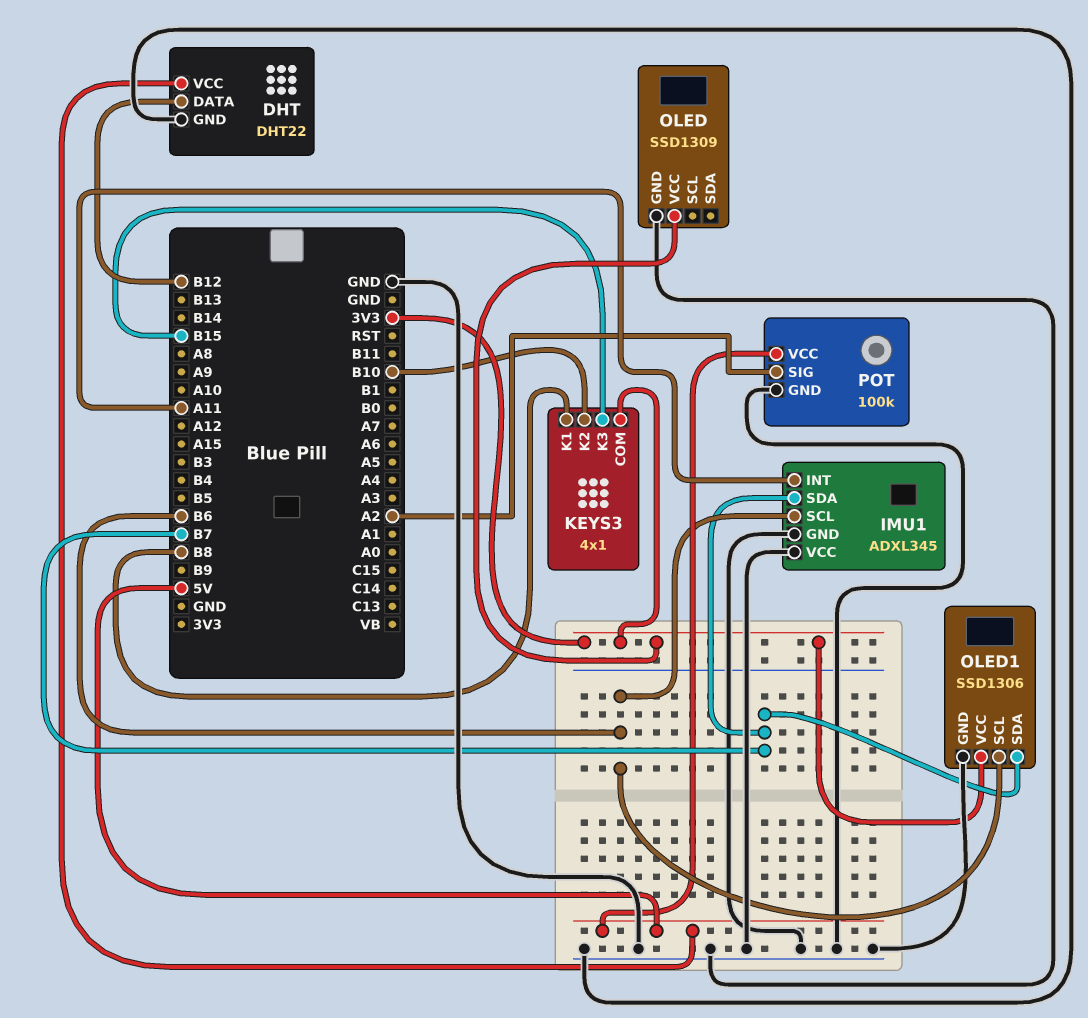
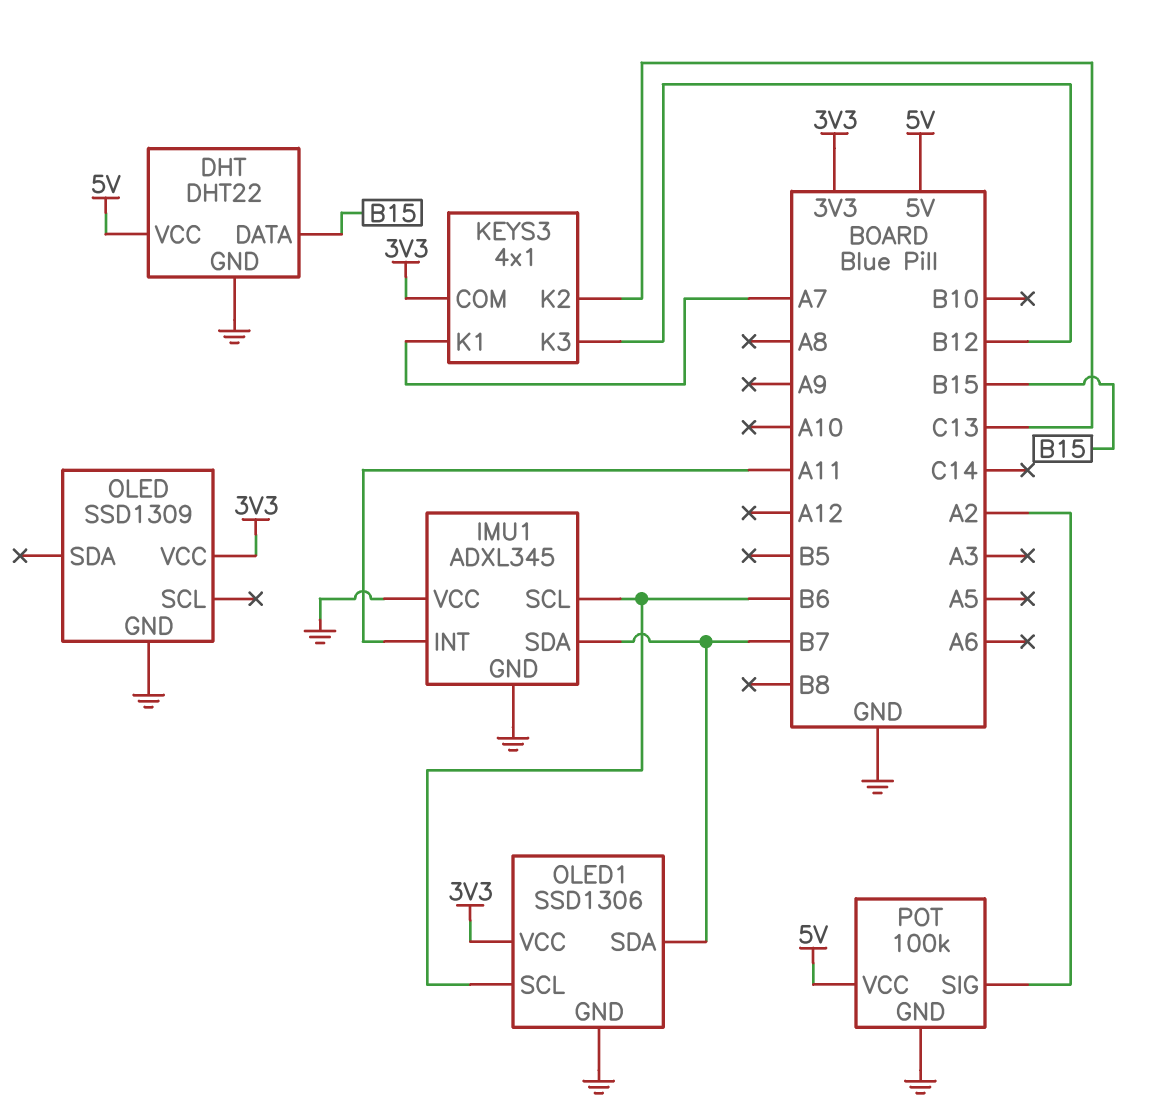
DHT pin DATA: B12 -> B15
KEYS3 pin K1: B8 -> A7
KEYS3 pin K2: B10 -> C13
KEYS3 pin K3: B15 -> B12

